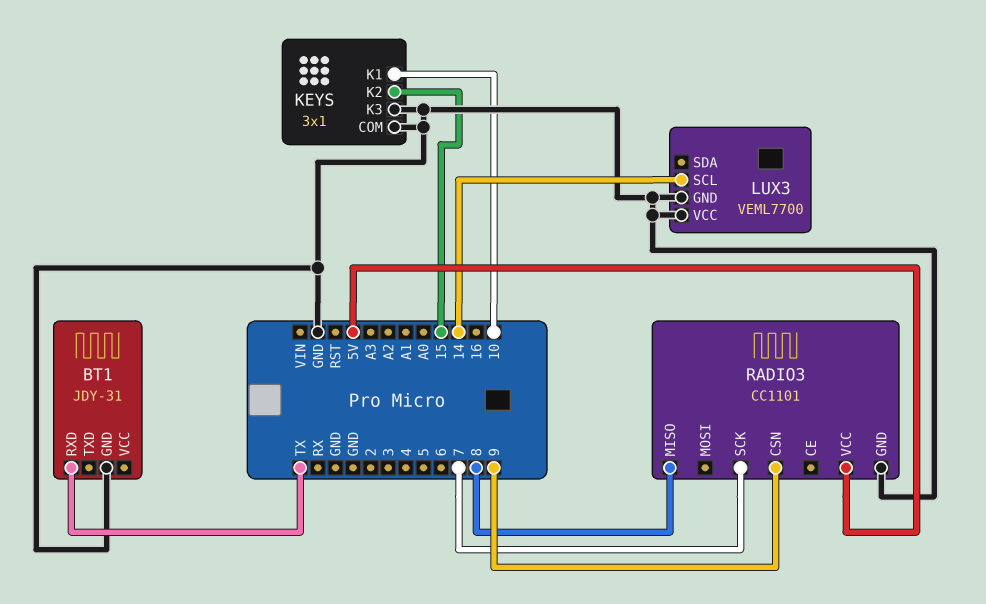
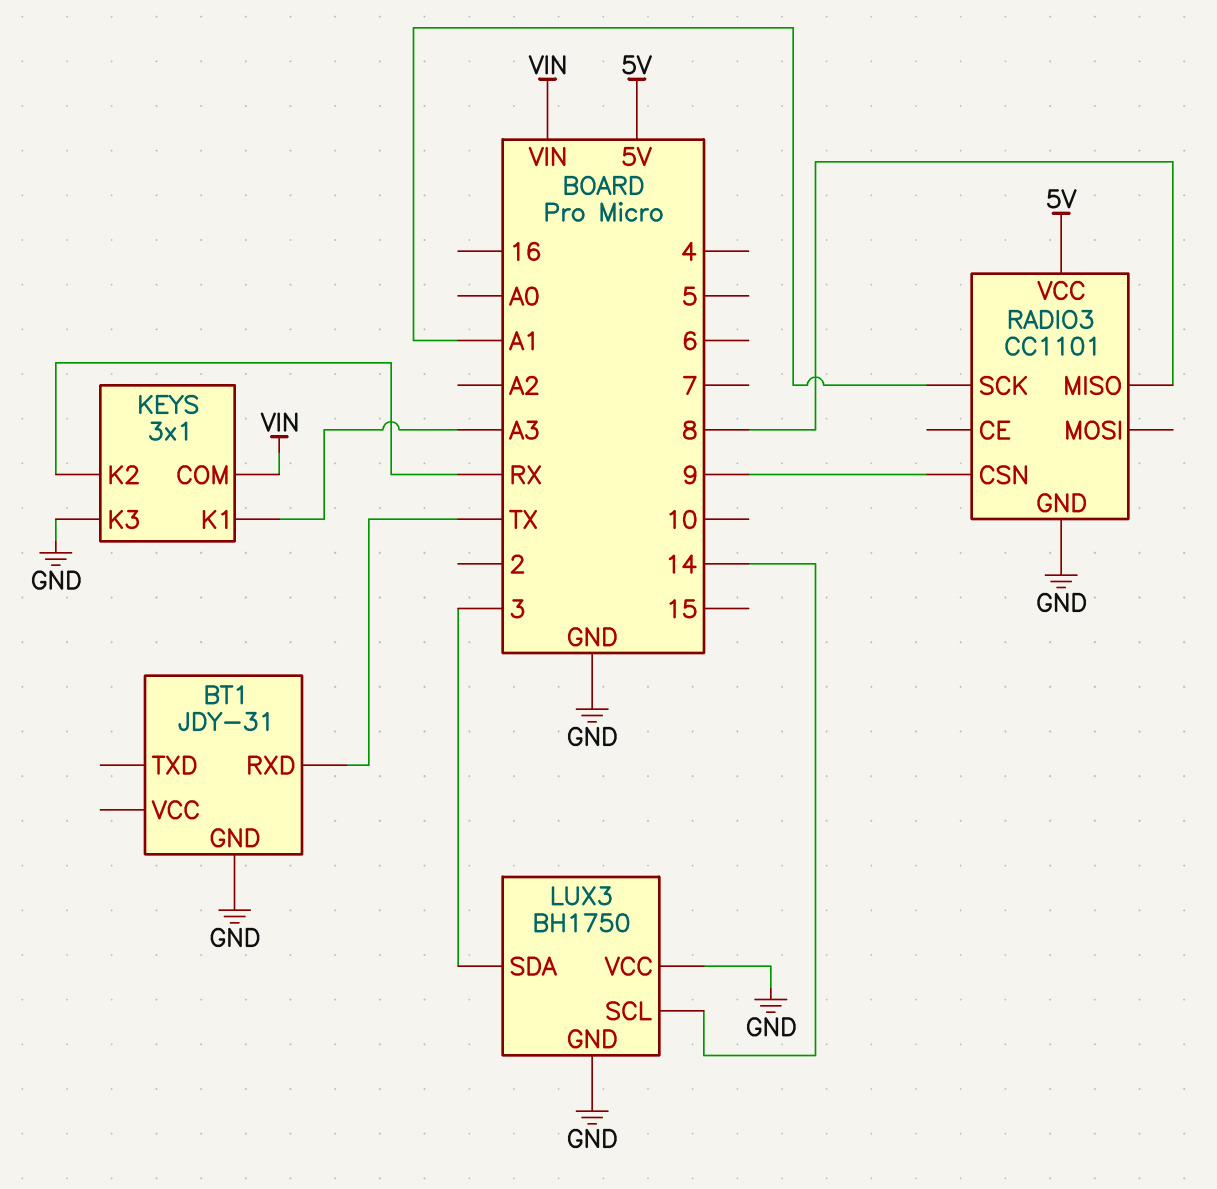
KEYS pin COM: GND -> VIN
KEYS pin K1: 10 -> A3
KEYS pin K2: 15 -> RX
LUX3: VEML7700 -> BH1750
LUX3 pin SDA: none -> 3
RADIO3 pin SCK: 7 -> A1

